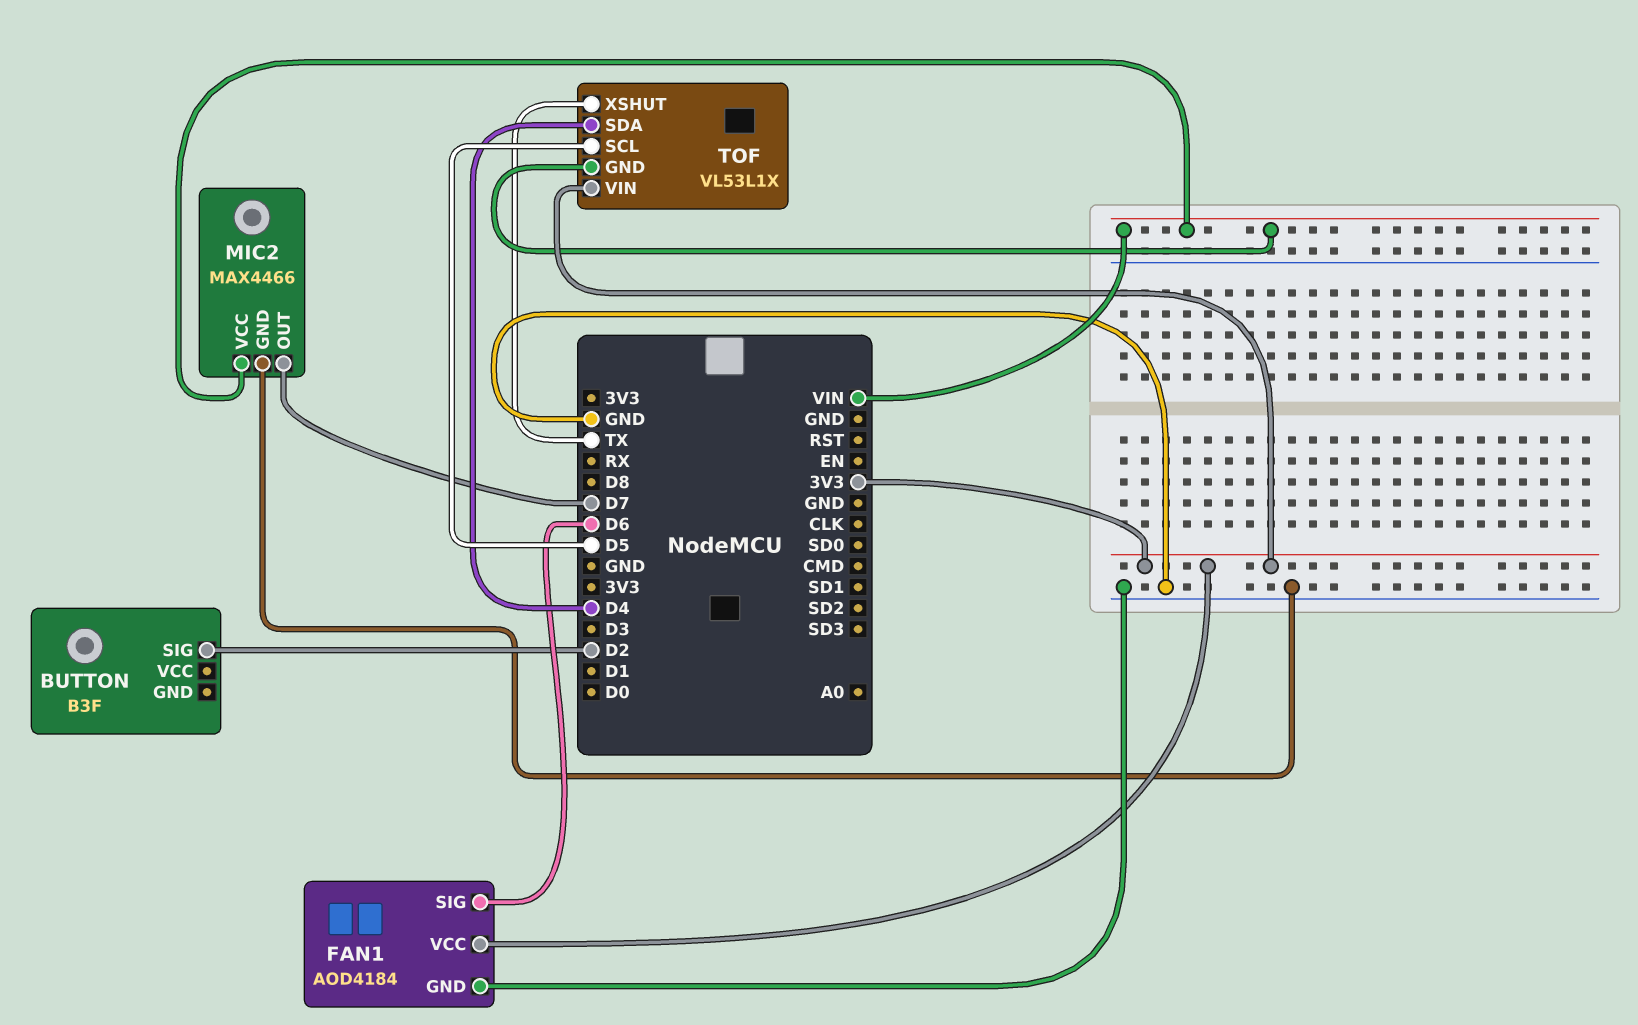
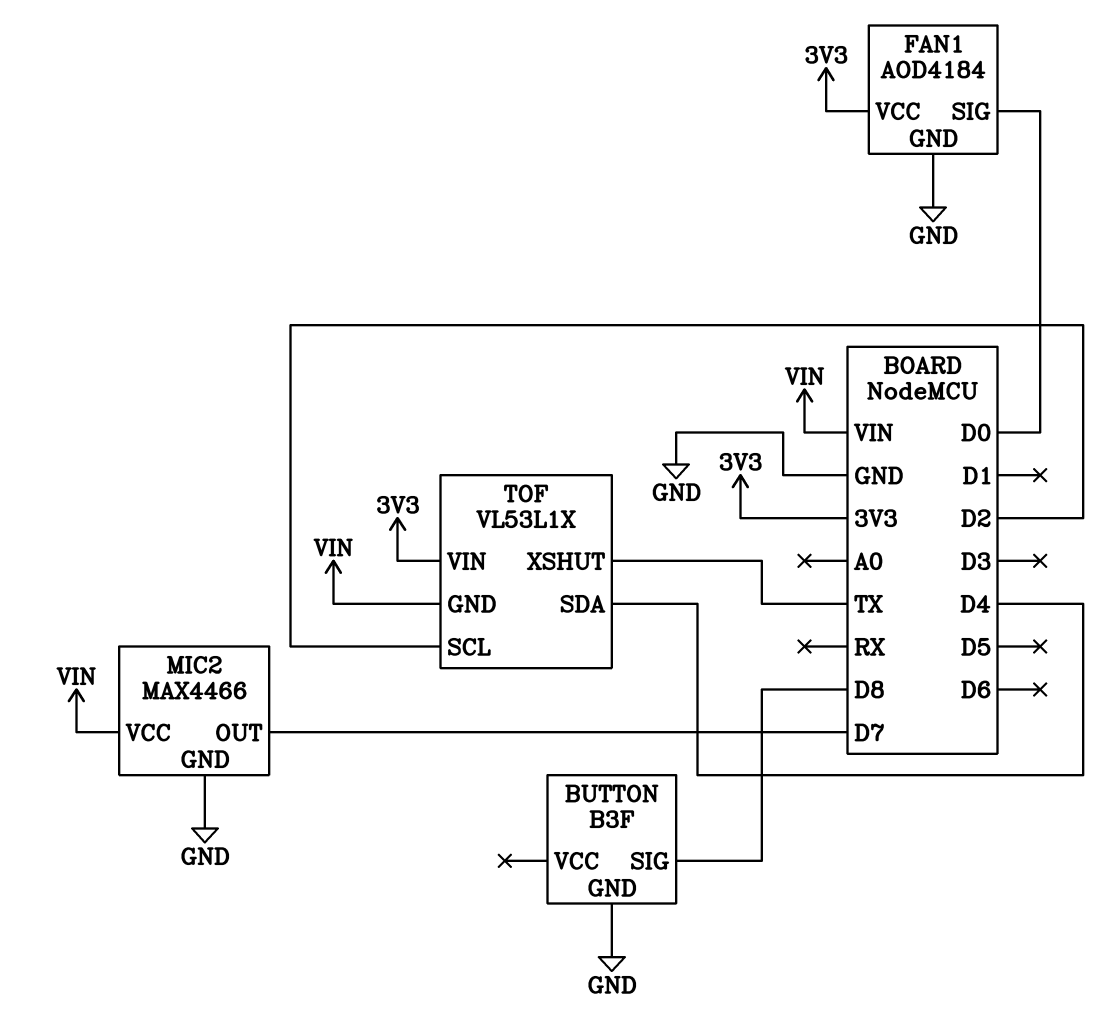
BUTTON pin GND: none -> GND
BUTTON pin SIG: D2 -> D8
FAN1 pin SIG: D6 -> D0
TOF pin SCL: D5 -> D2

